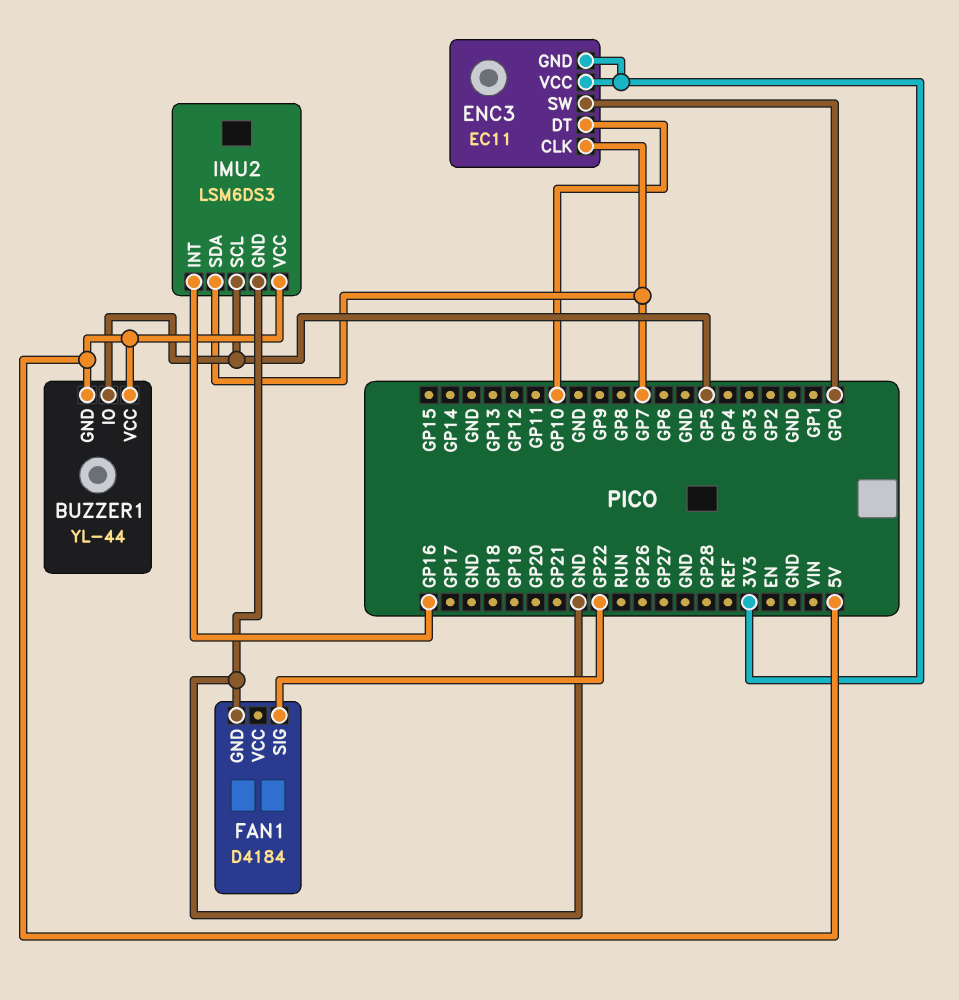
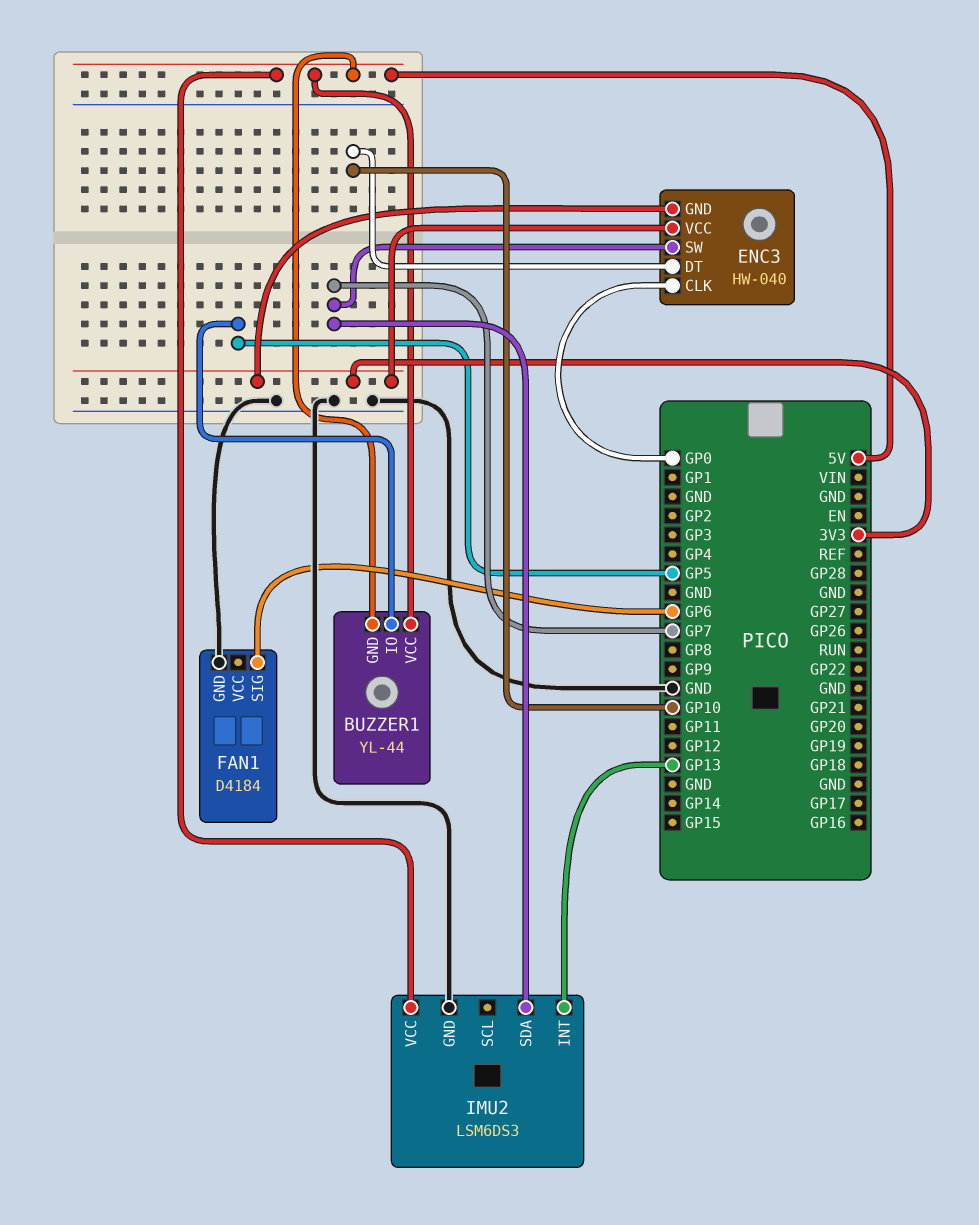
ENC3: EC11 -> HW-040
ENC3 pin CLK: GP7 -> GP0
ENC3 pin SW: GP0 -> GP7
FAN1 pin SIG: GP22 -> GP6
IMU2 pin INT: GP16 -> GP13
IMU2 pin SCL: GP5 -> none

